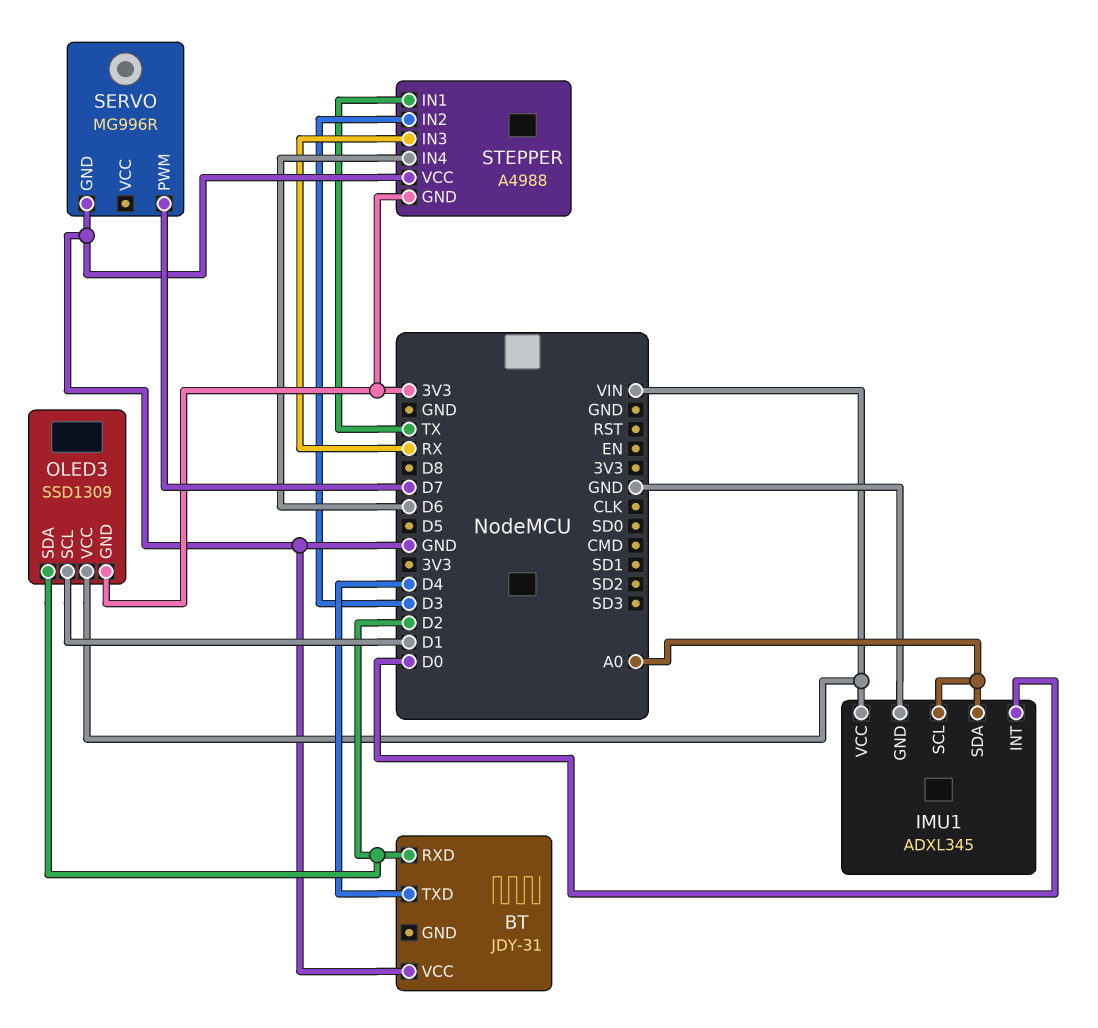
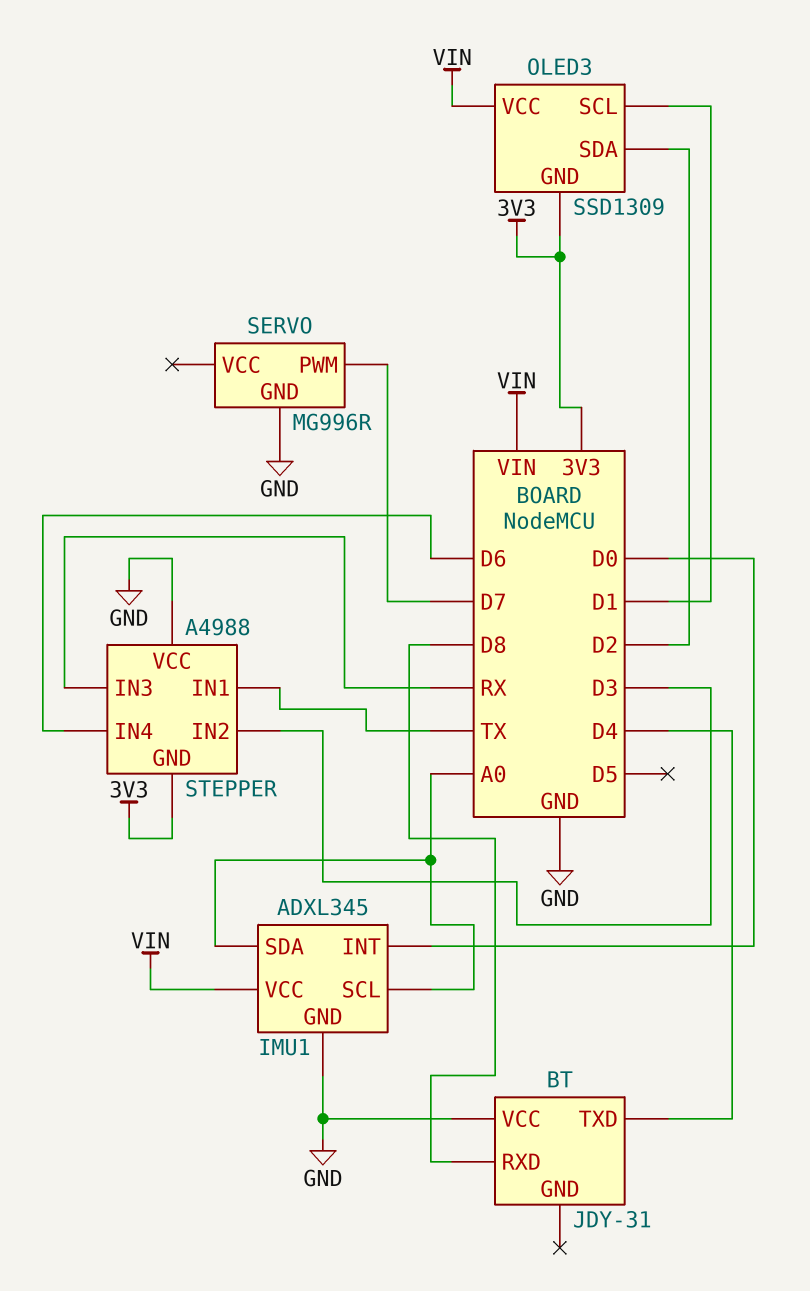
BT pin RXD: D2 -> D8

